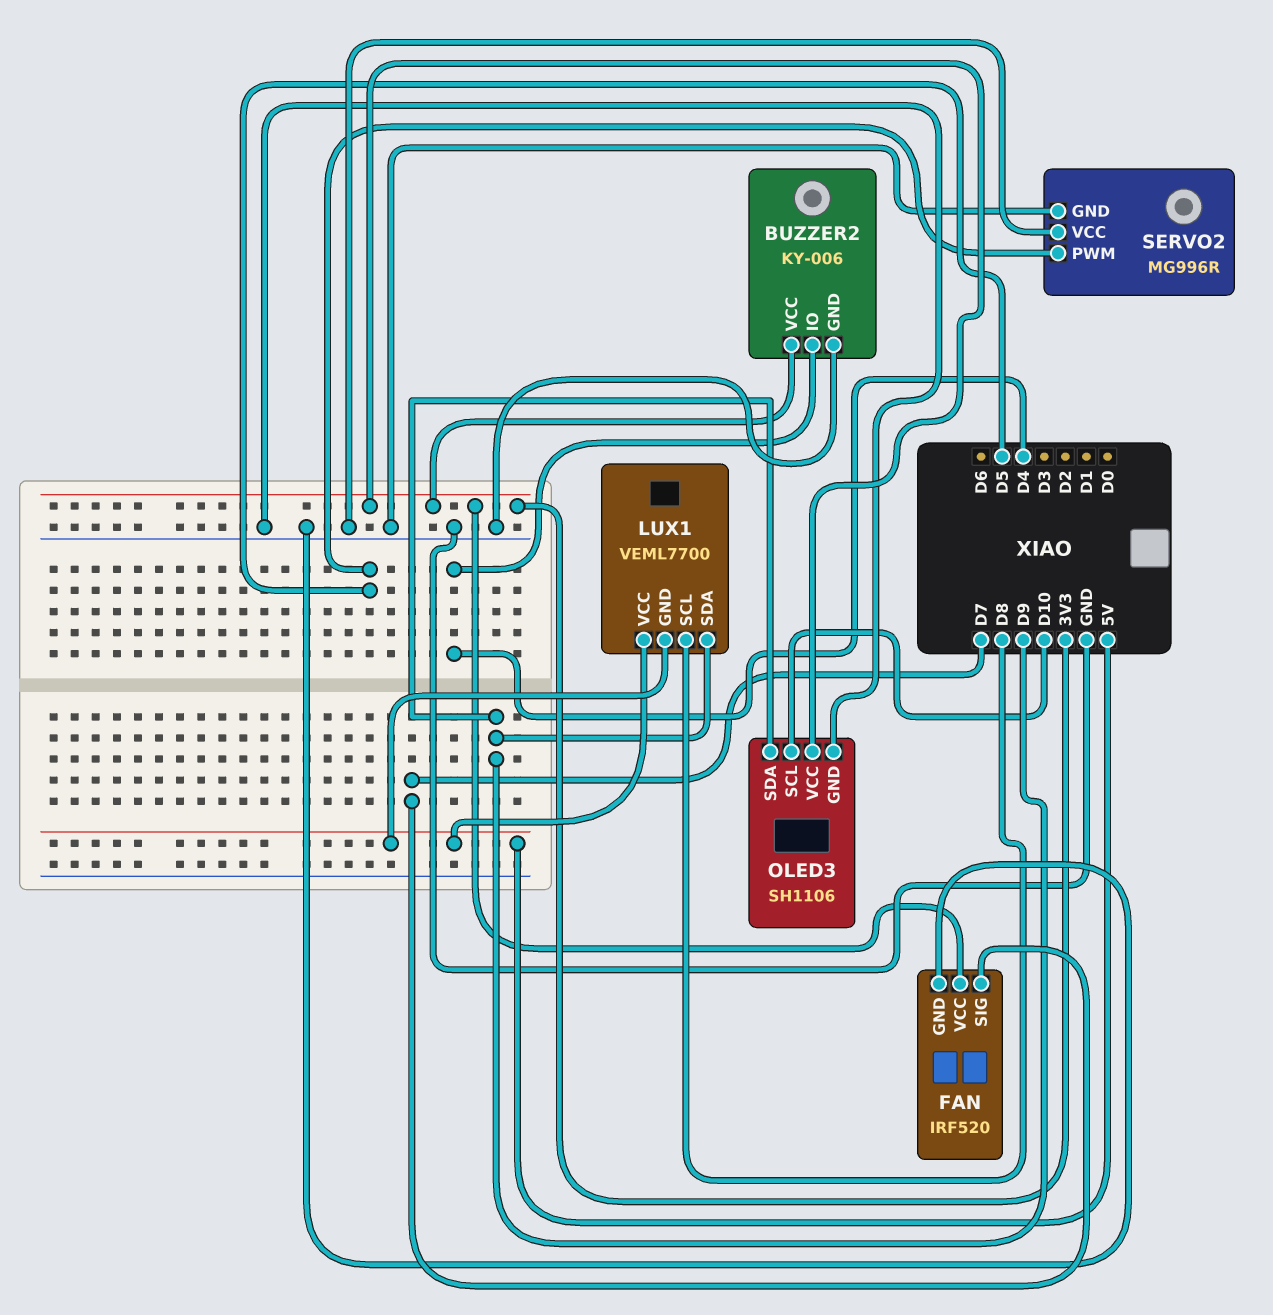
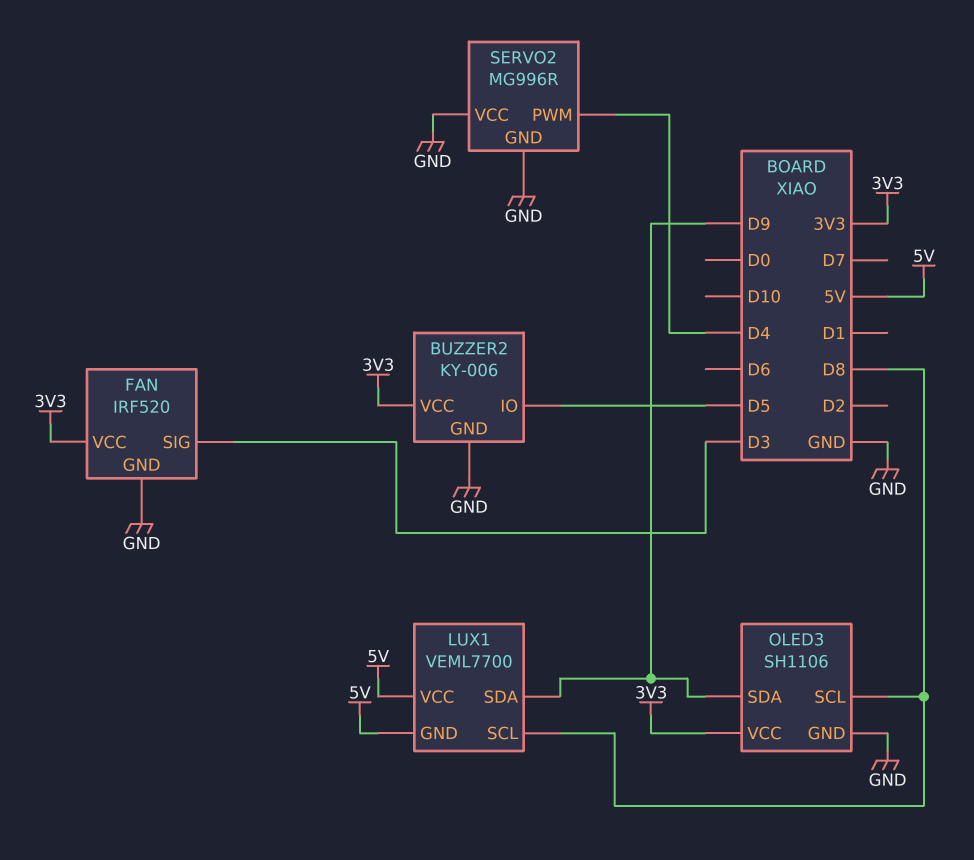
BUZZER2 pin IO: D4 -> D5
FAN pin SIG: D7 -> D3
OLED3 pin SCL: D10 -> D8
SERVO2 pin PWM: D5 -> D4

